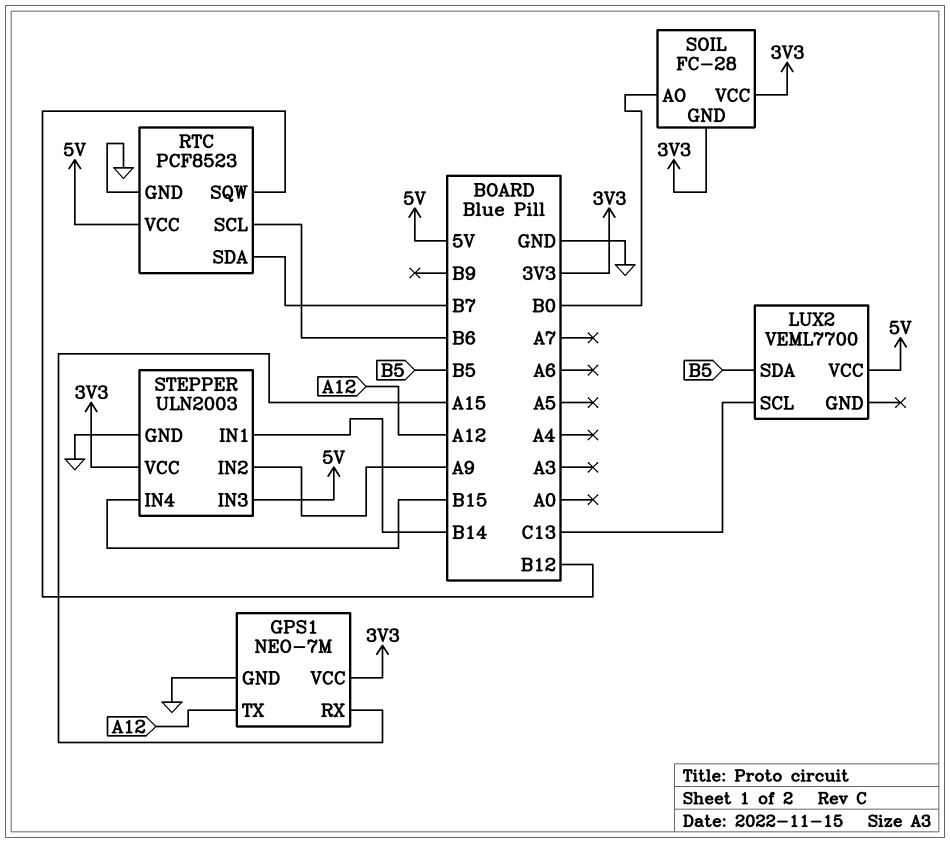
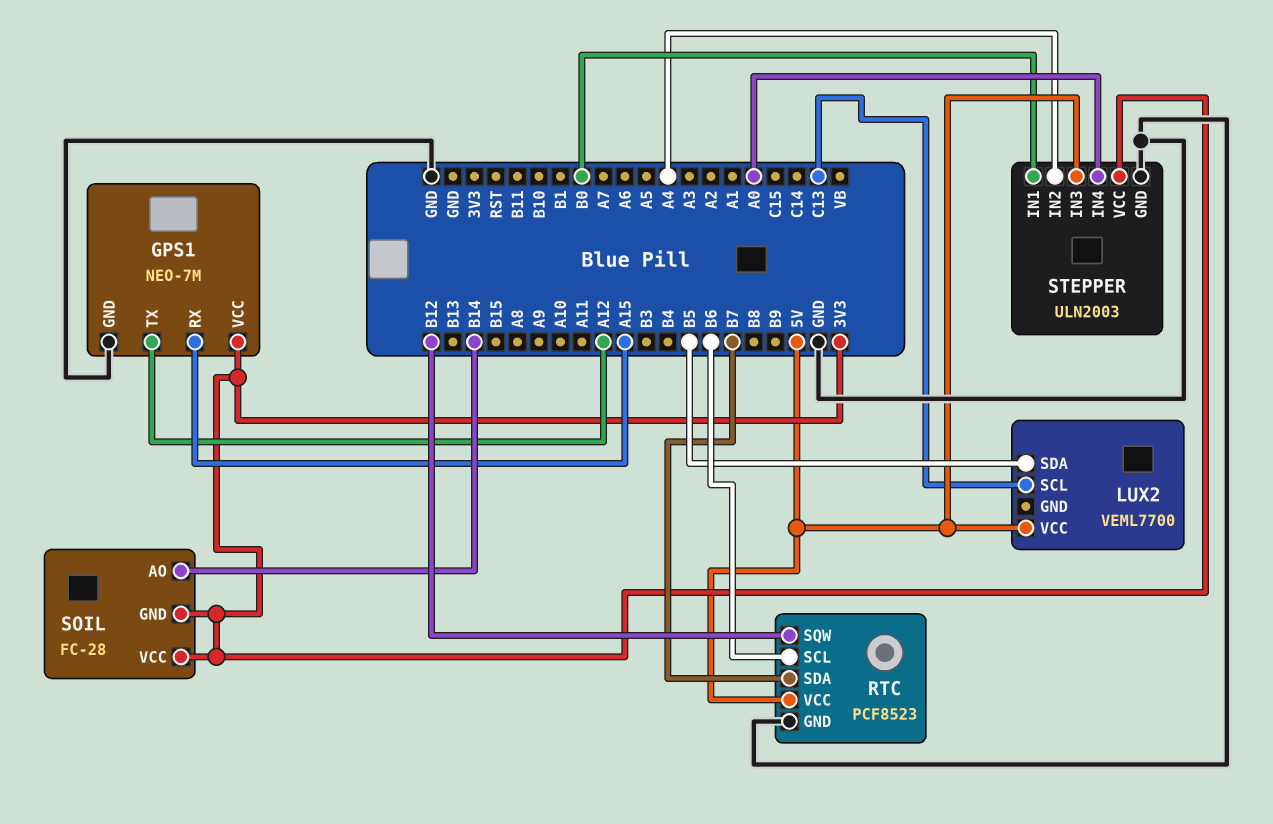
SOIL pin AO: B0 -> B14
STEPPER pin IN1: B14 -> B0
STEPPER pin IN2: A9 -> A4
STEPPER pin IN4: B15 -> A0

